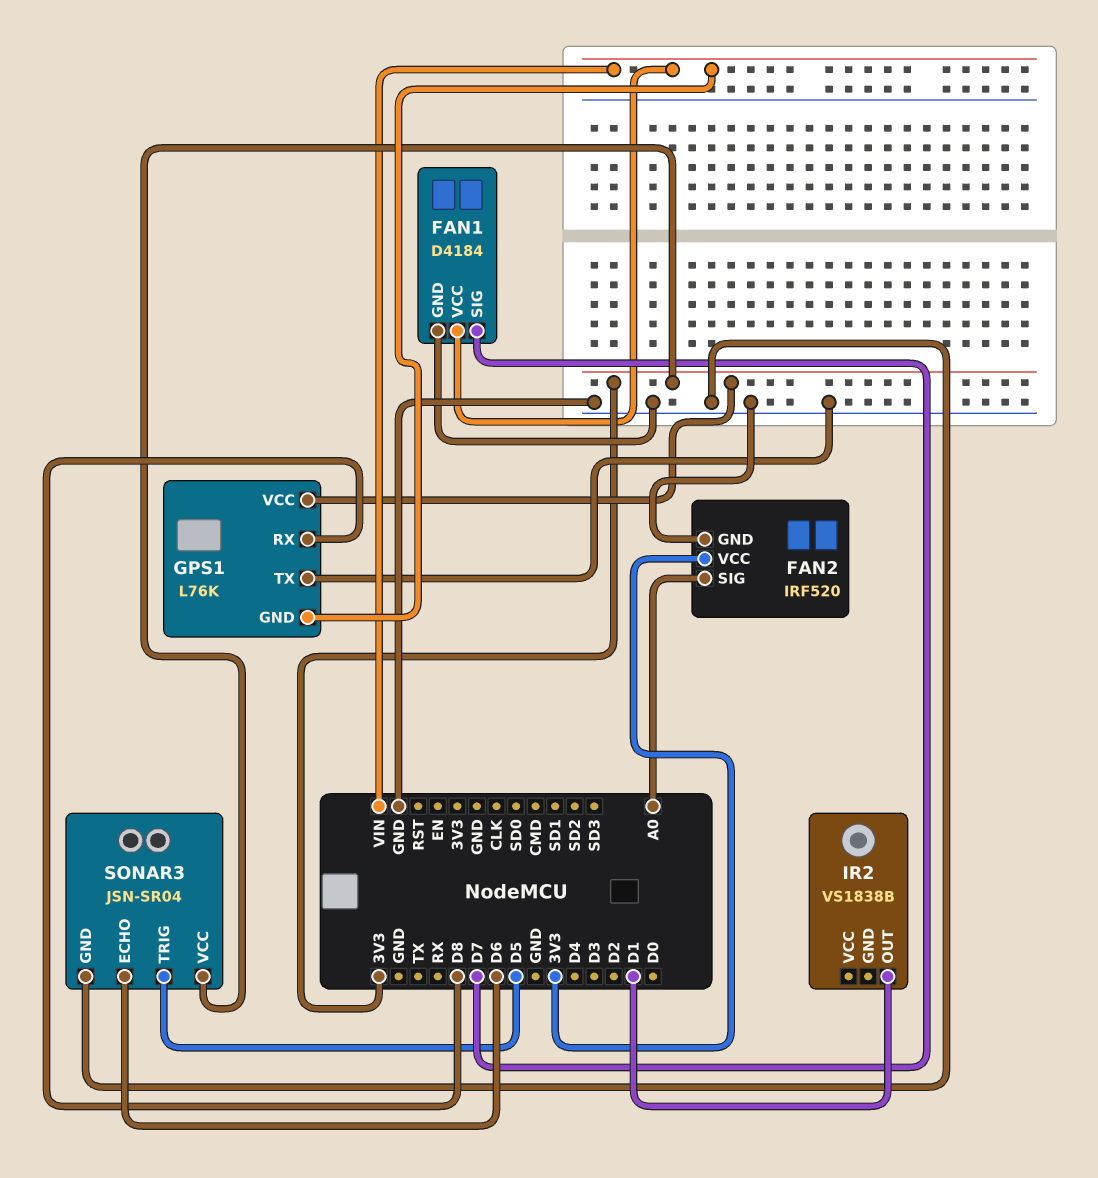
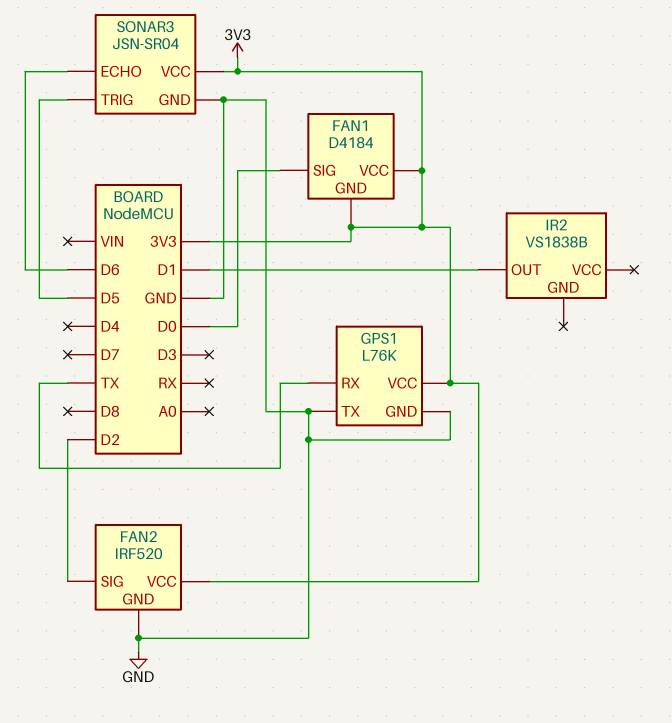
FAN1 pin GND: GND -> 3V3
FAN1 pin SIG: D7 -> D0
FAN1 pin VCC: VIN -> 3V3
FAN2 pin SIG: A0 -> D2
GPS1 pin GND: VIN -> GND
GPS1 pin RX: D8 -> TX

